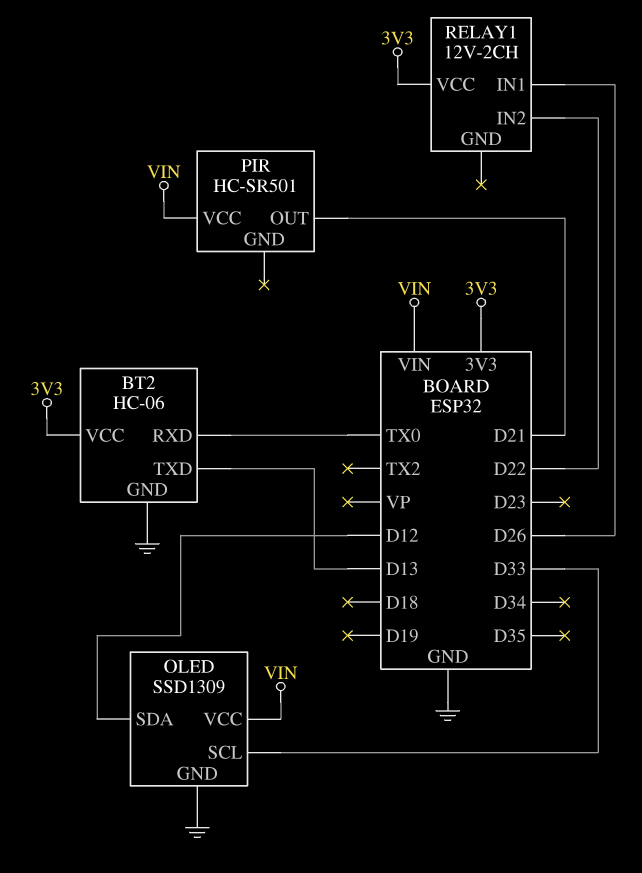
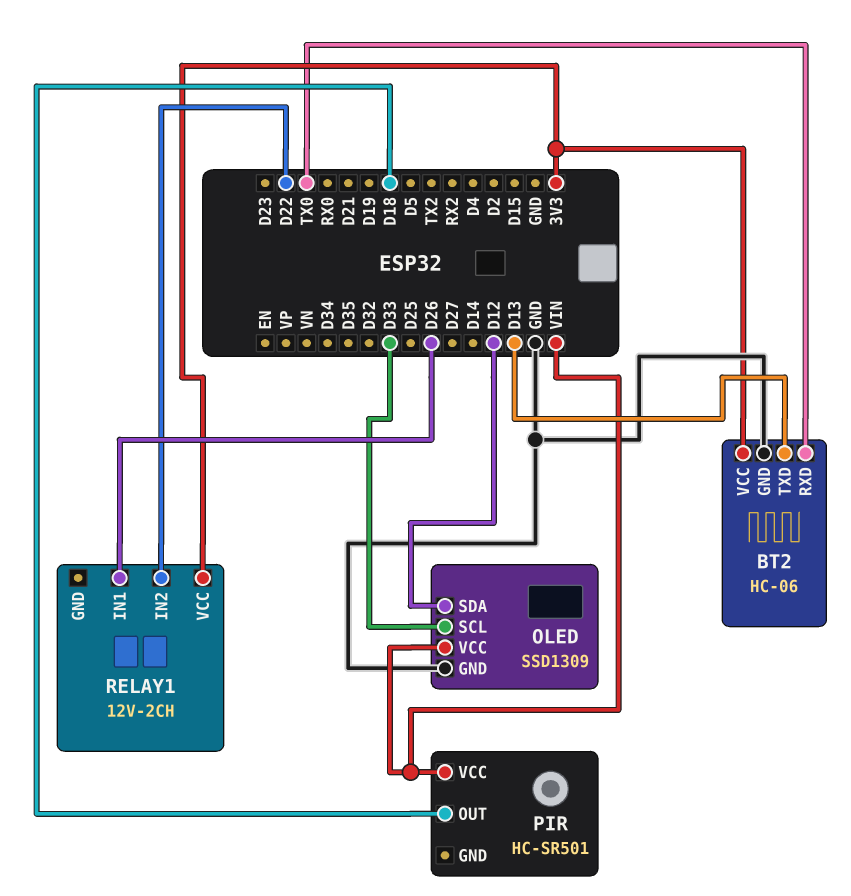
PIR pin OUT: D21 -> D18

